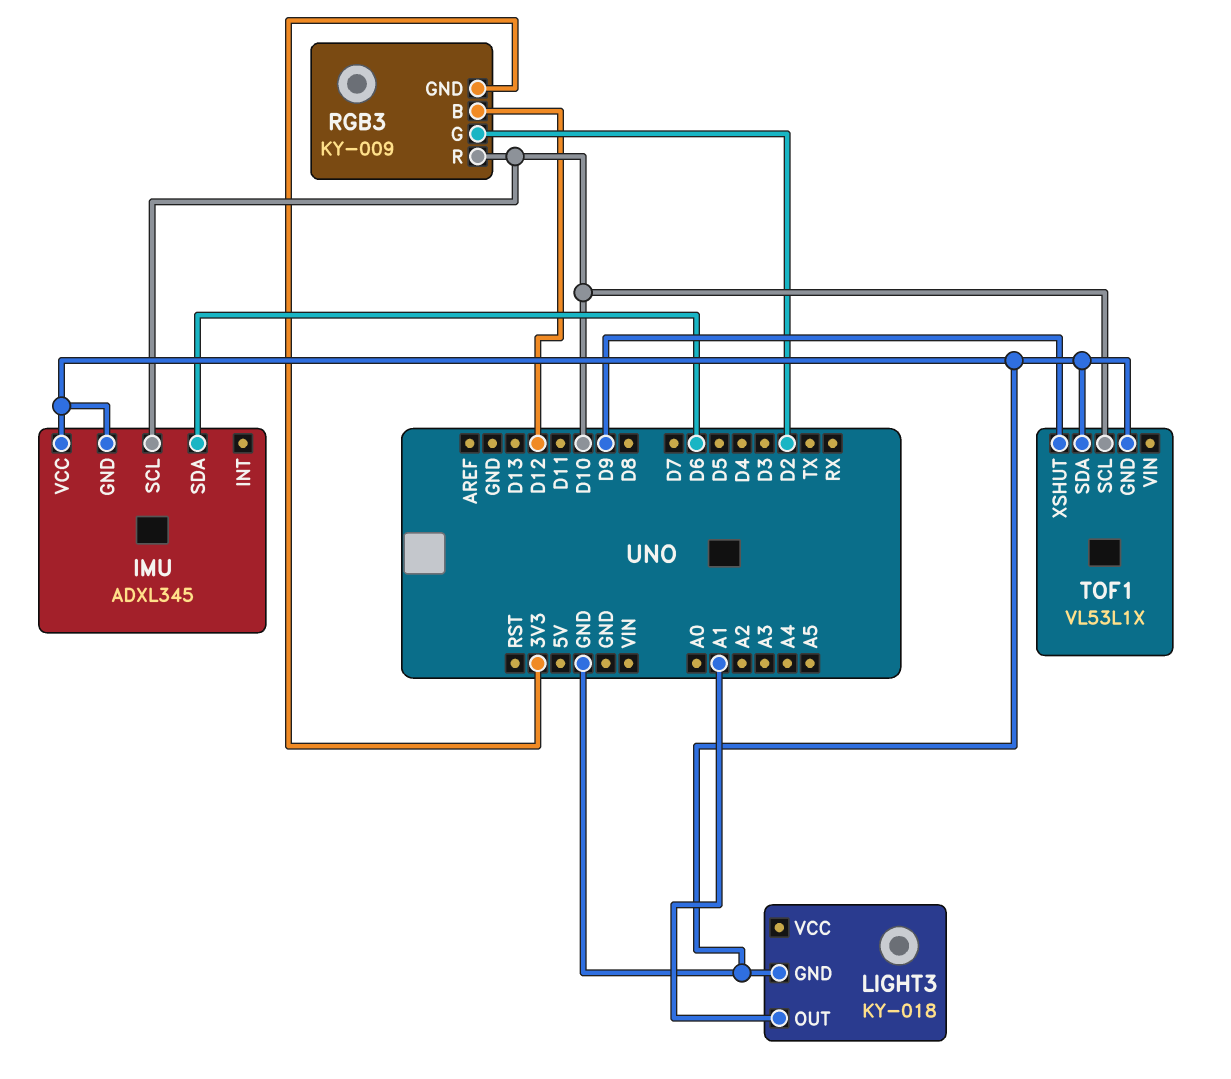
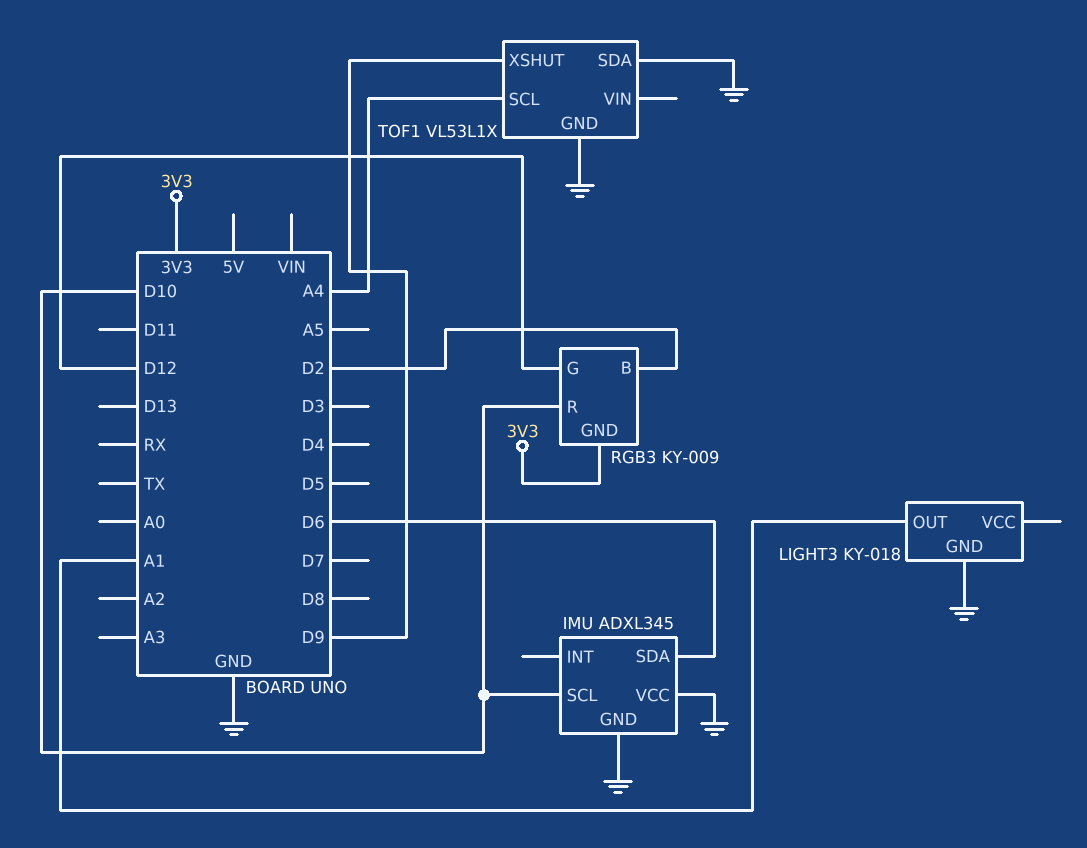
RGB3 pin B: D12 -> D2
RGB3 pin G: D2 -> D12
TOF1 pin SCL: D10 -> A4

